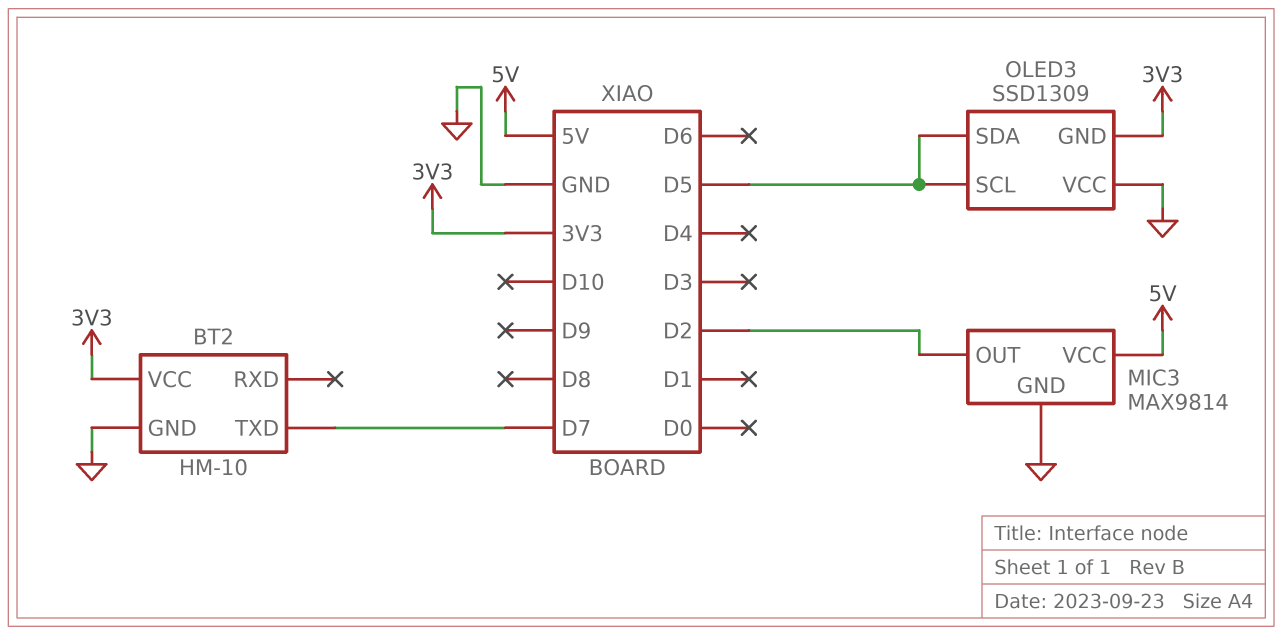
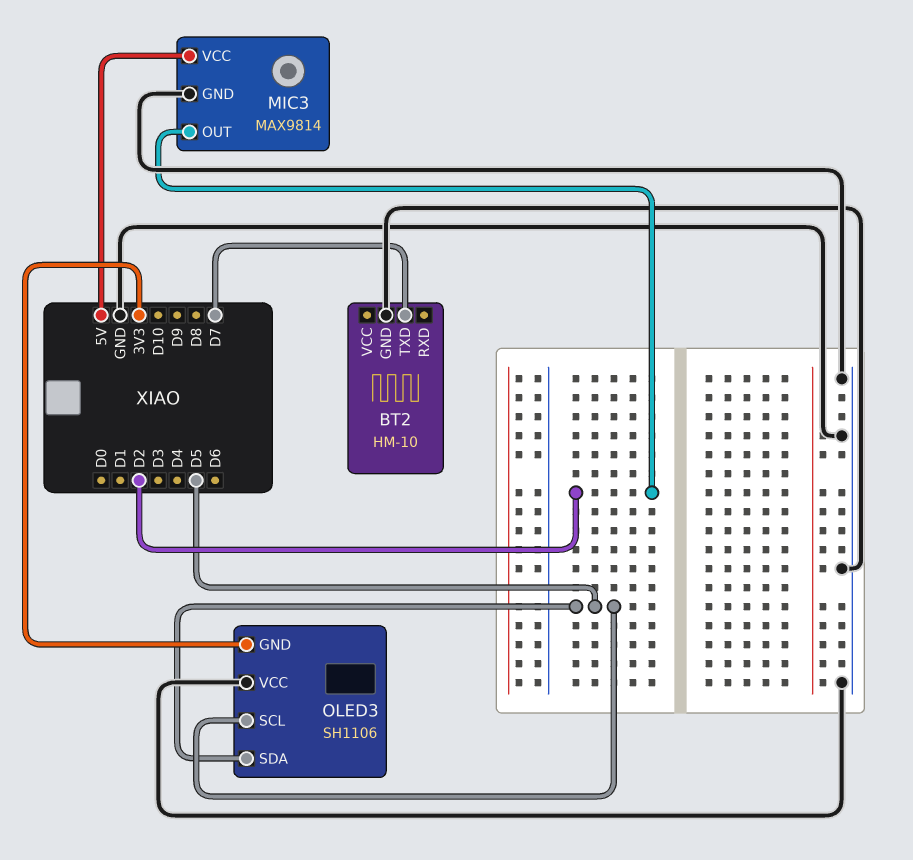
BT2 pin VCC: 3V3 -> none
OLED3: SSD1309 -> SH1106

